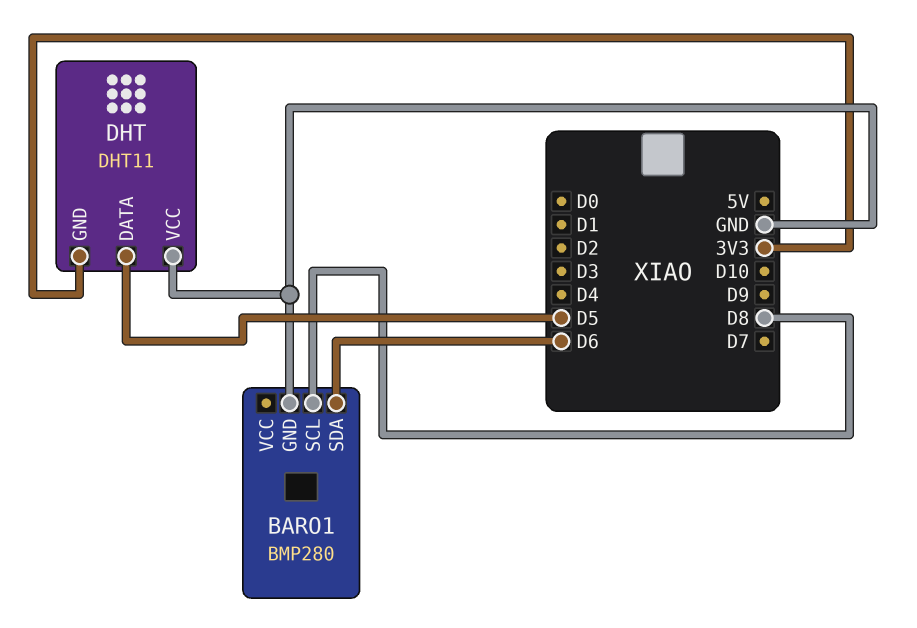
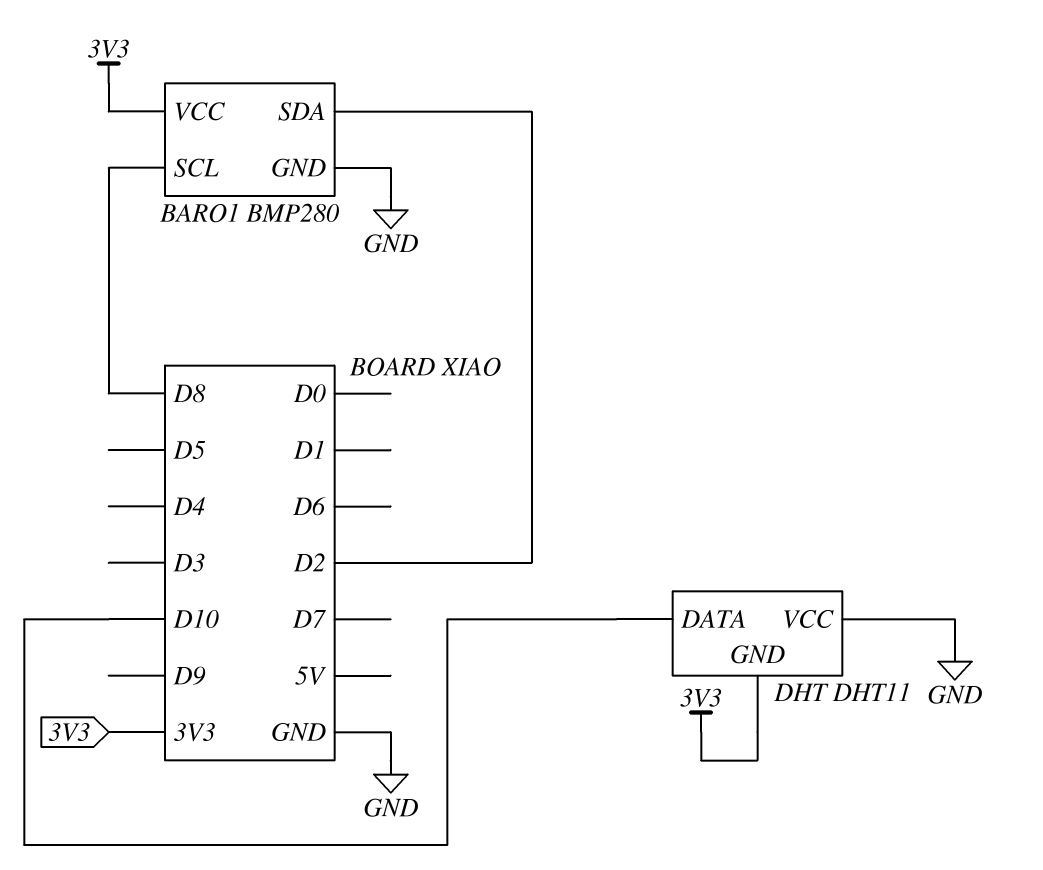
BARO1 pin SDA: D6 -> D2
BARO1 pin VCC: none -> 3V3
DHT pin DATA: D5 -> D10

